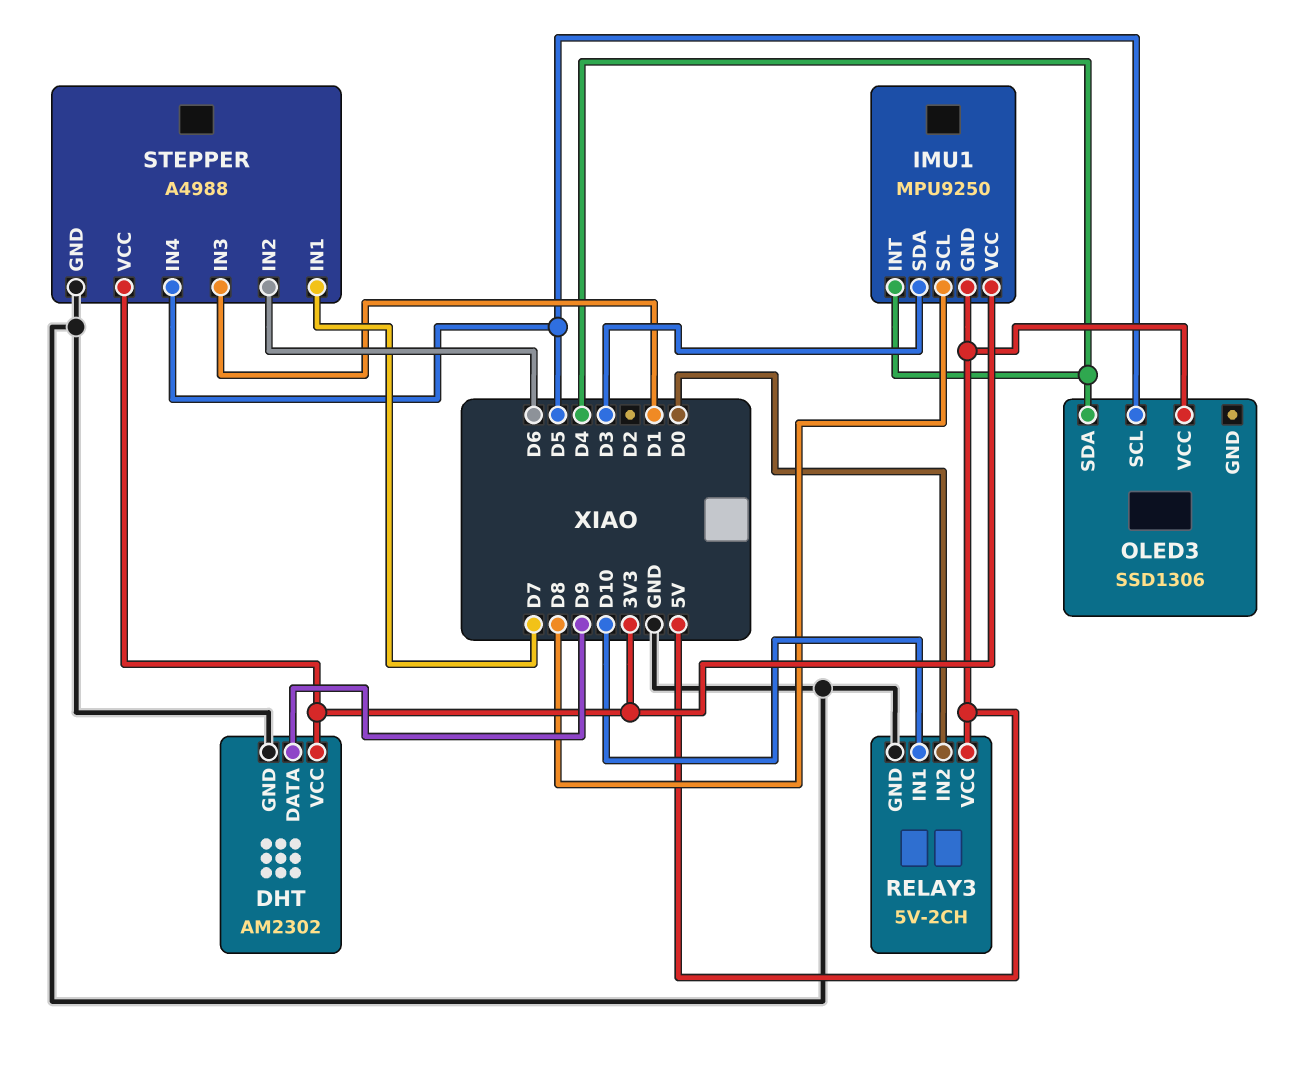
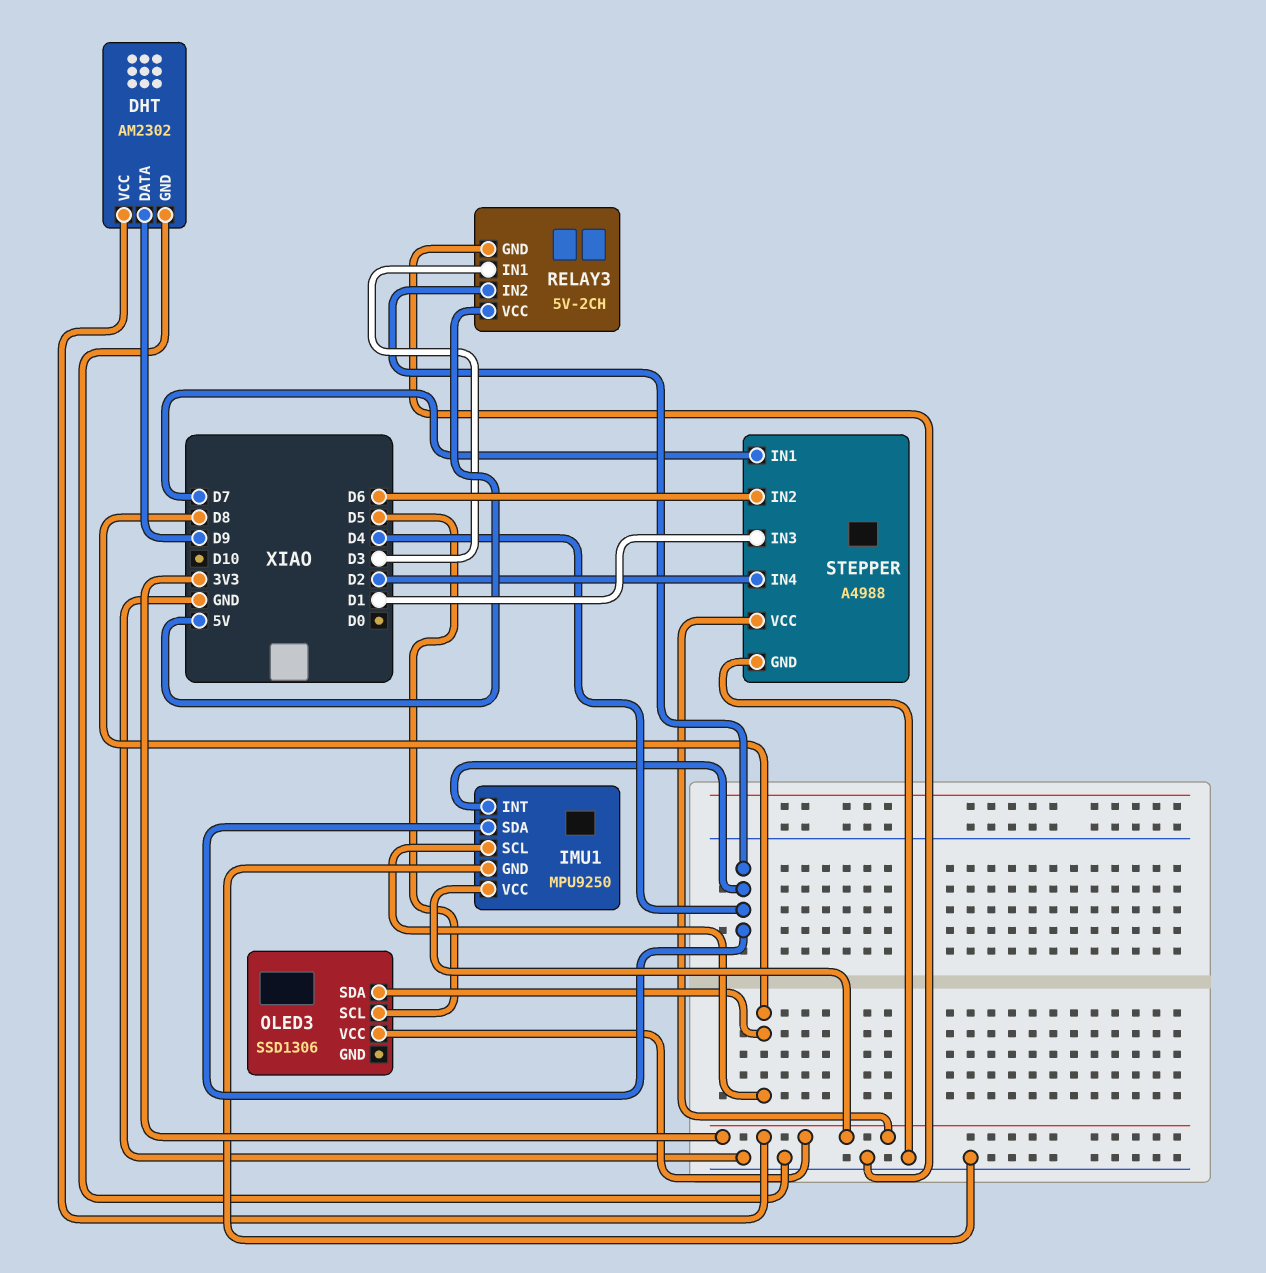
IMU1 pin GND: 5V -> GND
IMU1 pin SDA: D3 -> D4
OLED3 pin SDA: D4 -> D8
OLED3 pin VCC: 5V -> 3V3
RELAY3 pin IN1: D10 -> D3
RELAY3 pin IN2: D0 -> D4
STEPPER pin IN4: D5 -> D2

